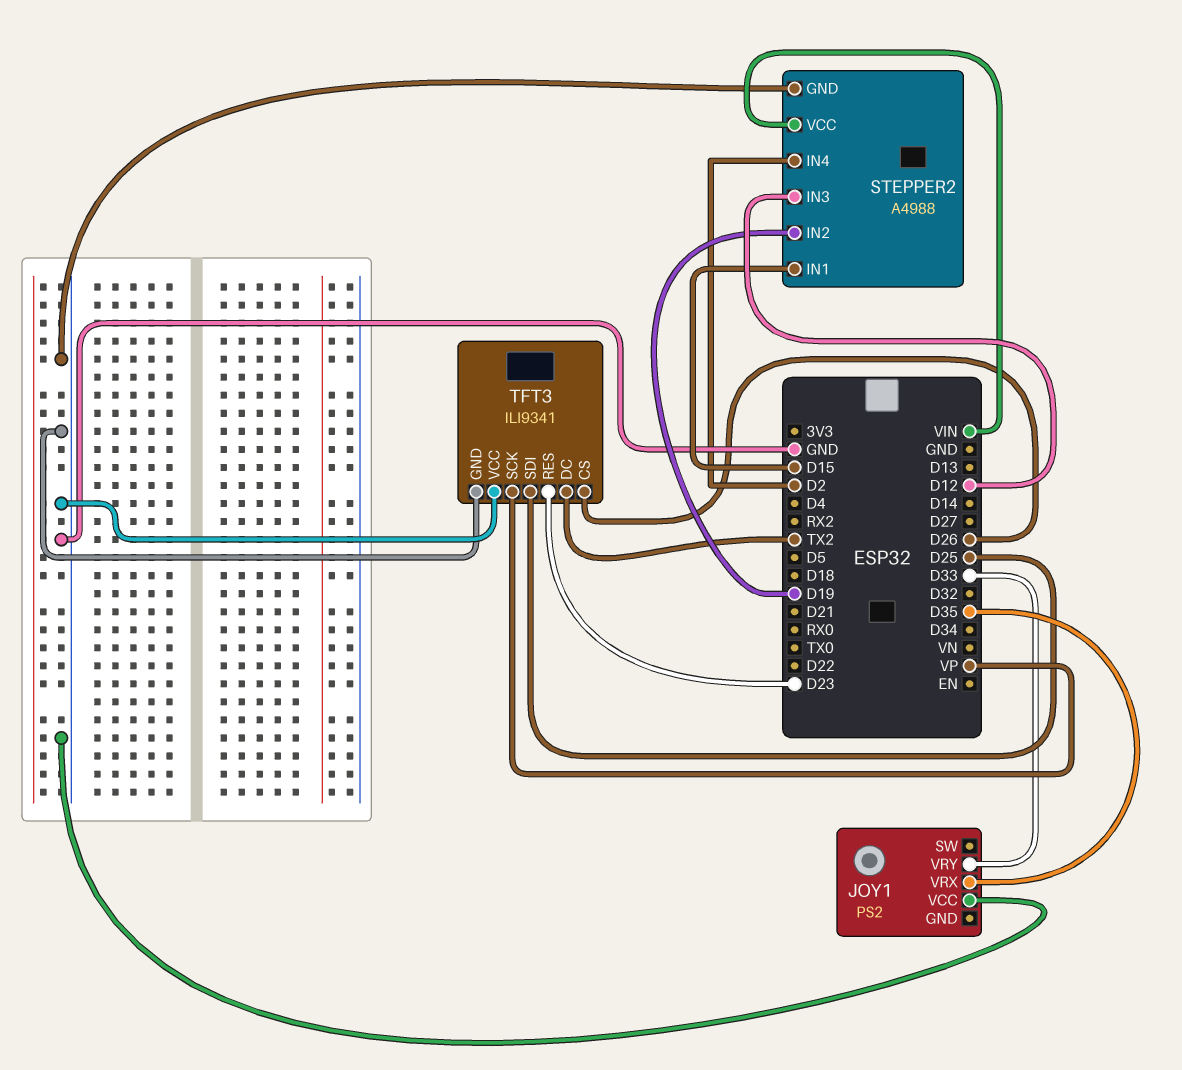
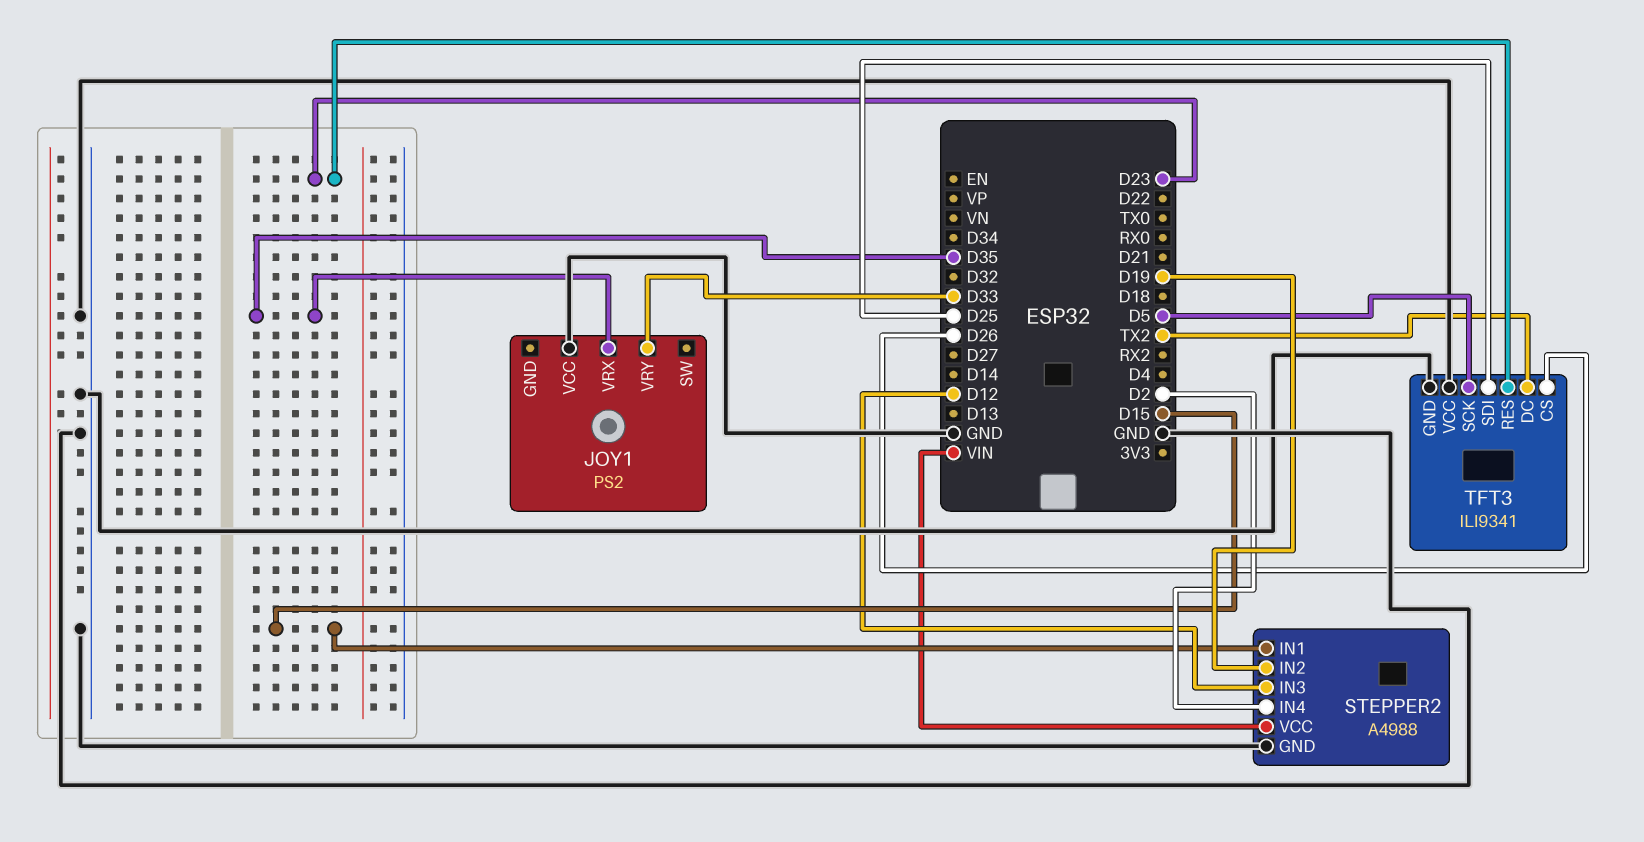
TFT3 pin SCK: VP -> D5

